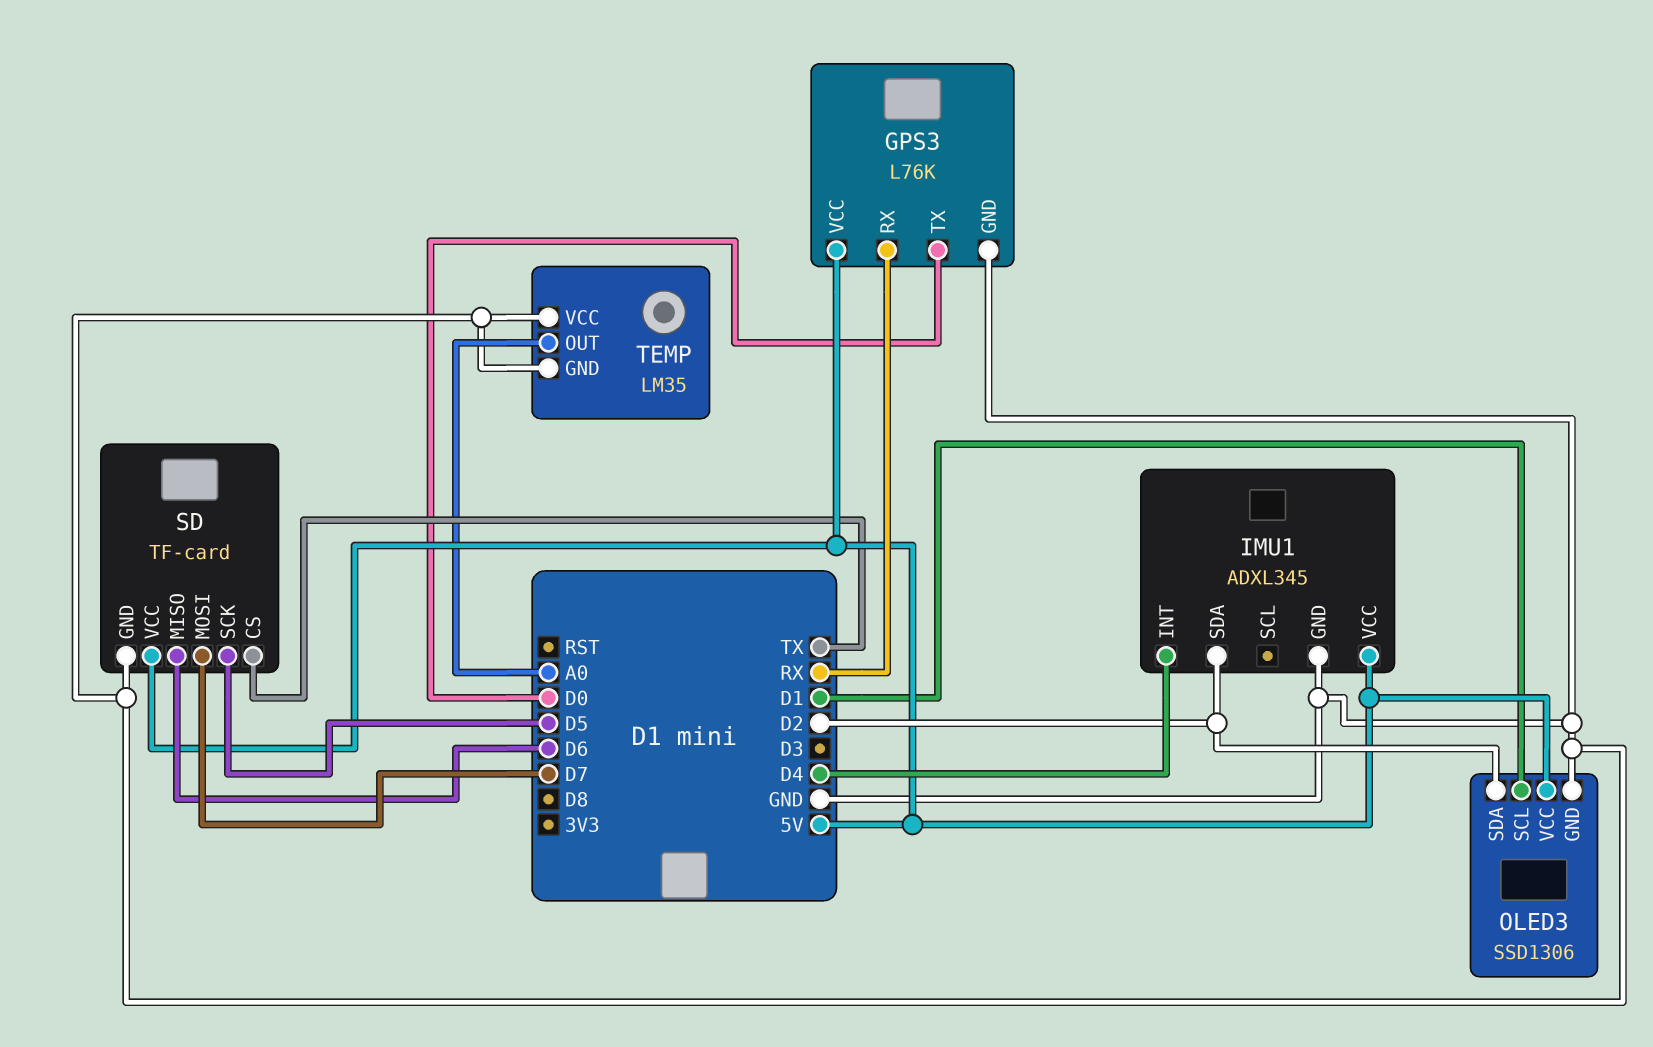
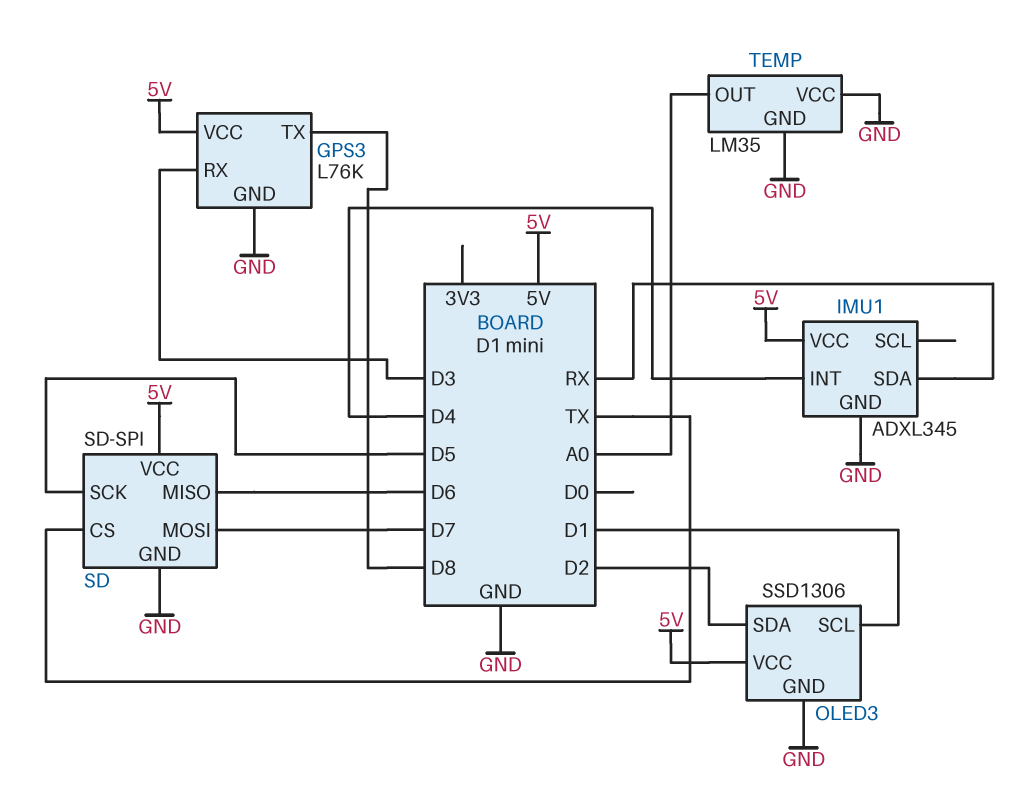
GPS3 pin RX: RX -> D3
GPS3 pin TX: D0 -> D8
IMU1 pin SDA: D2 -> RX
SD: TF-card -> SD-SPI

